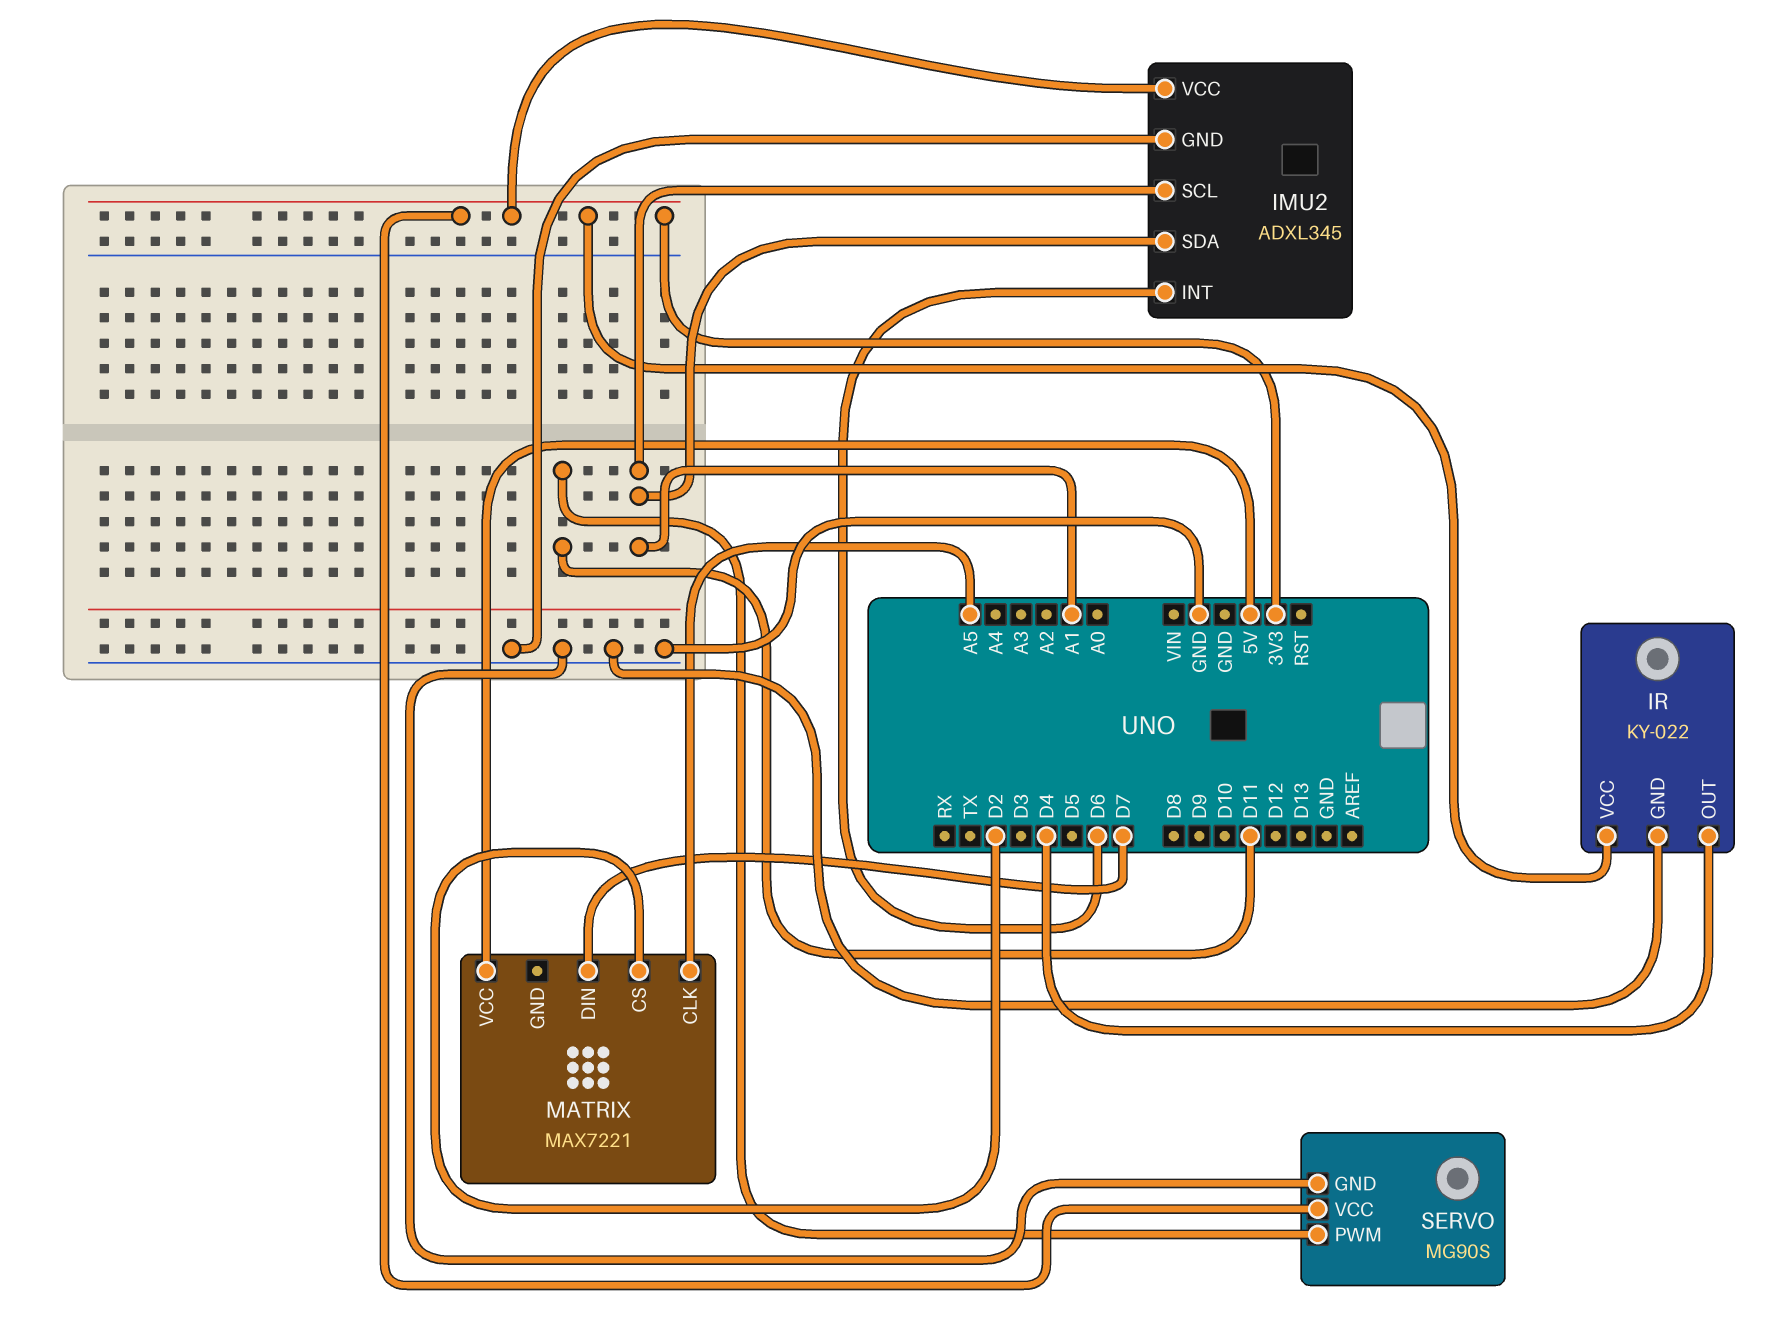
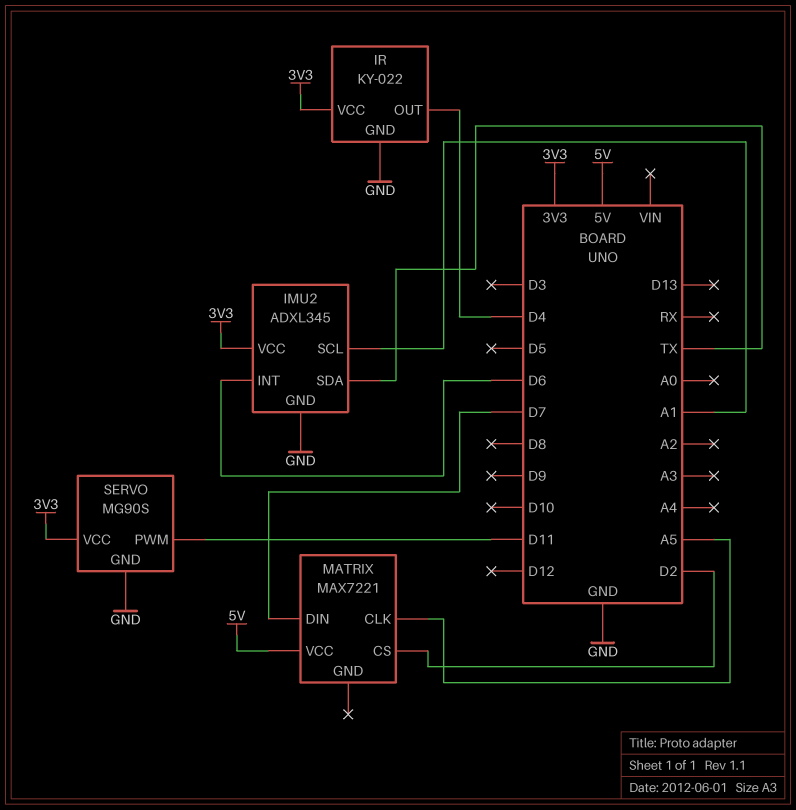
IMU2 pin SDA: A1 -> TX

